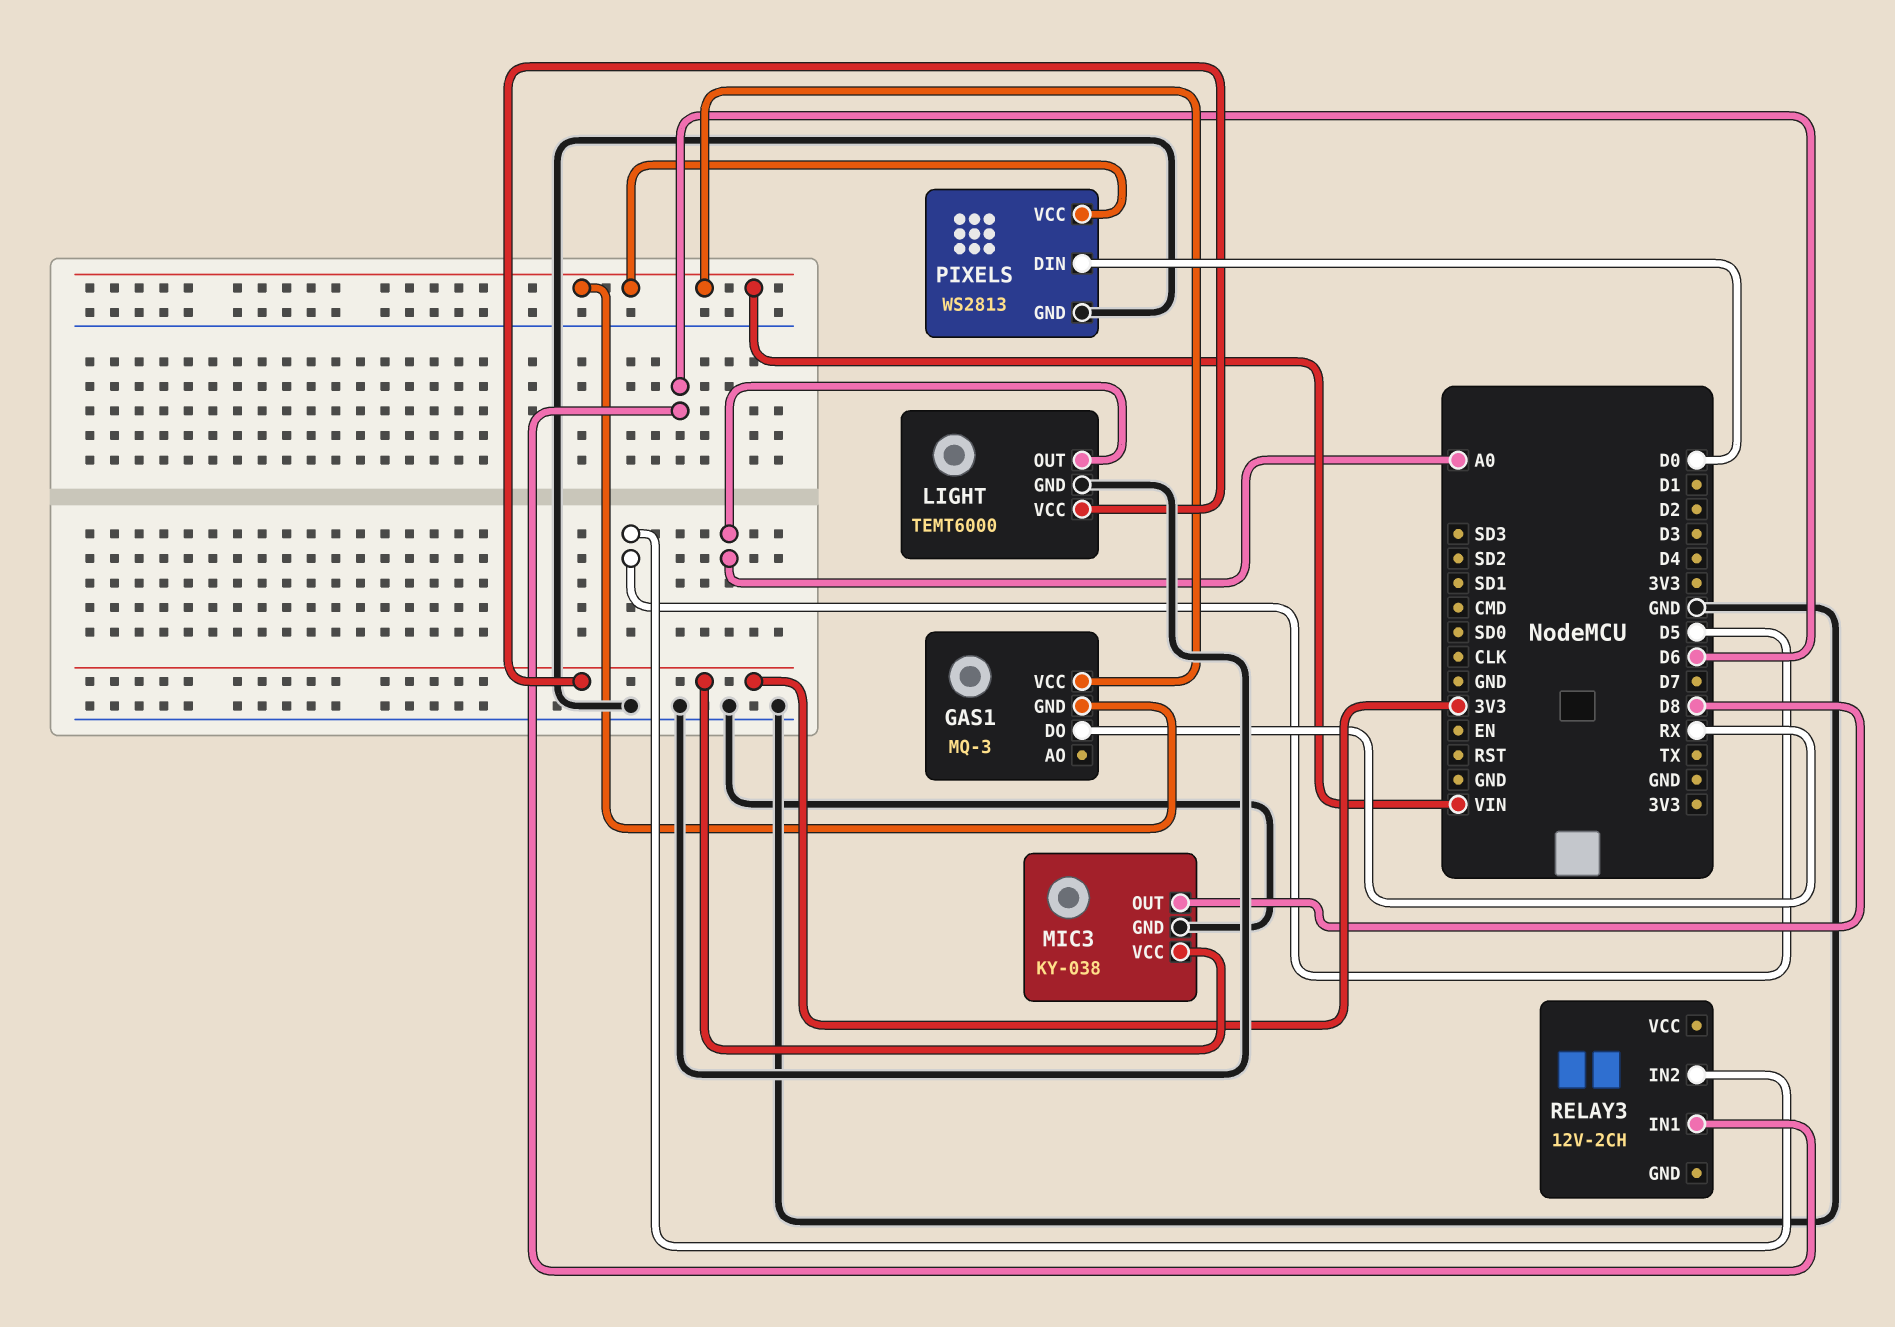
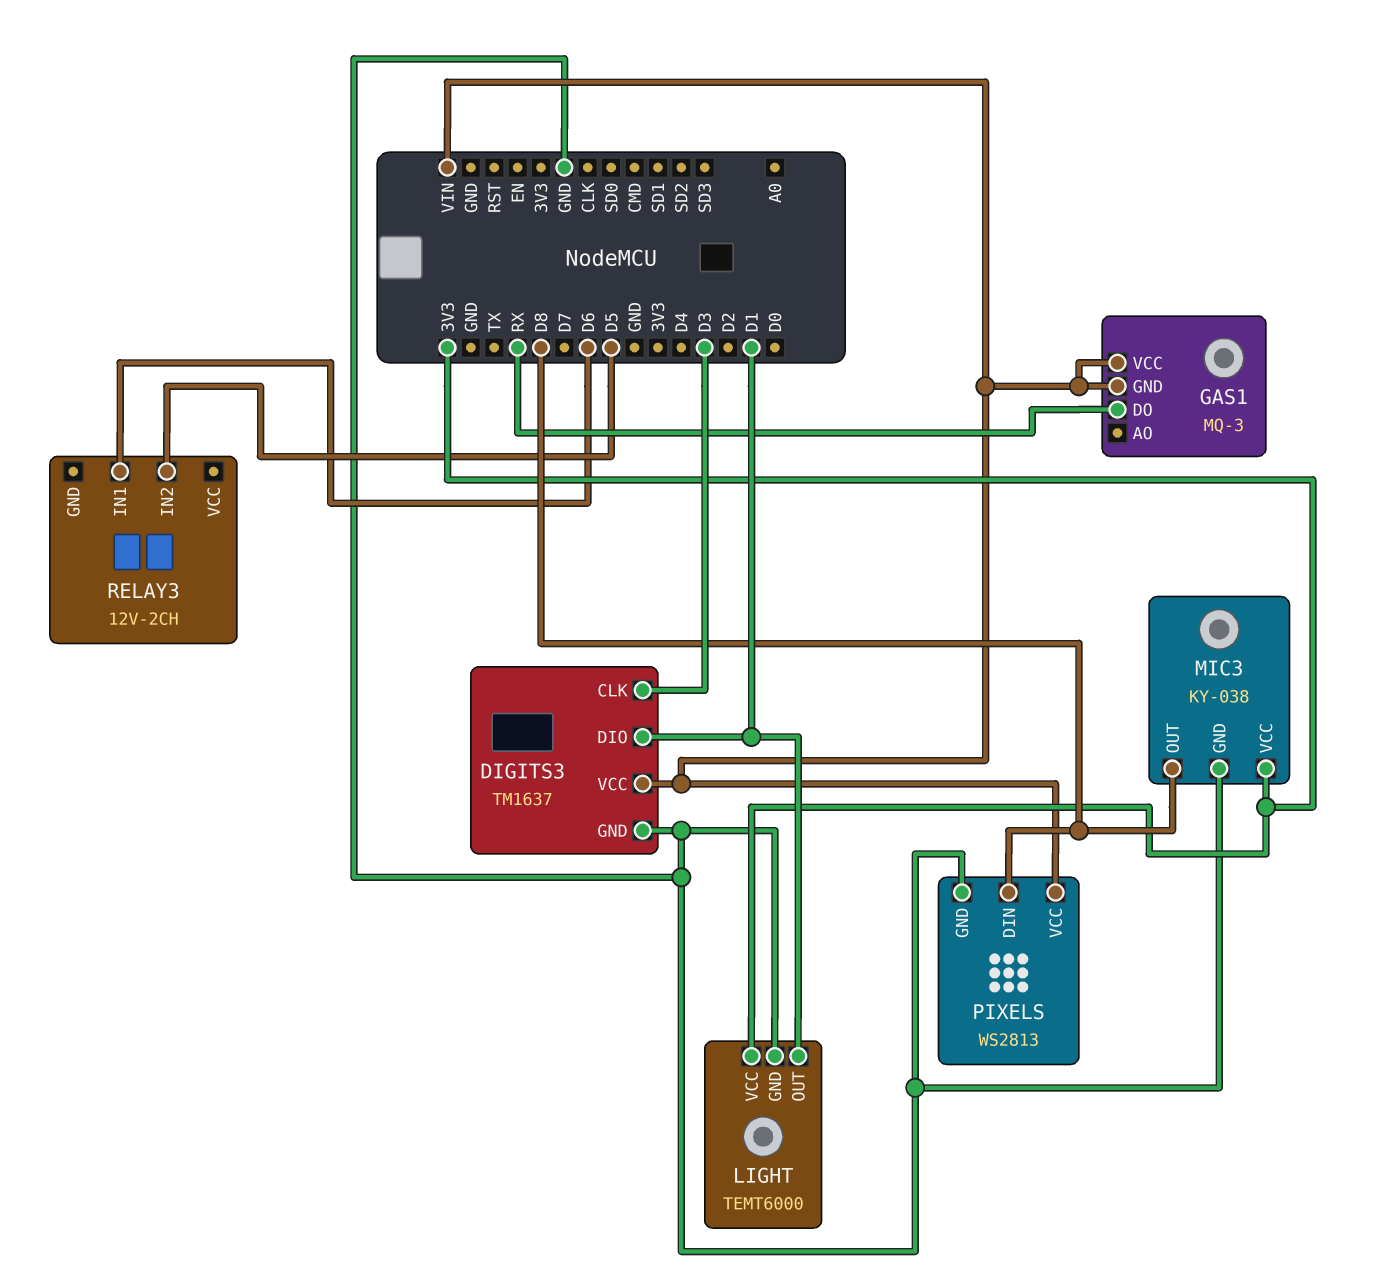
DIGITS3: none -> TM1637
DIGITS3 pin CLK: none -> D3
DIGITS3 pin DIO: none -> D1
DIGITS3 pin GND: none -> GND
DIGITS3 pin VCC: none -> VIN
LIGHT pin OUT: A0 -> D1
PIXELS pin DIN: D0 -> D8

